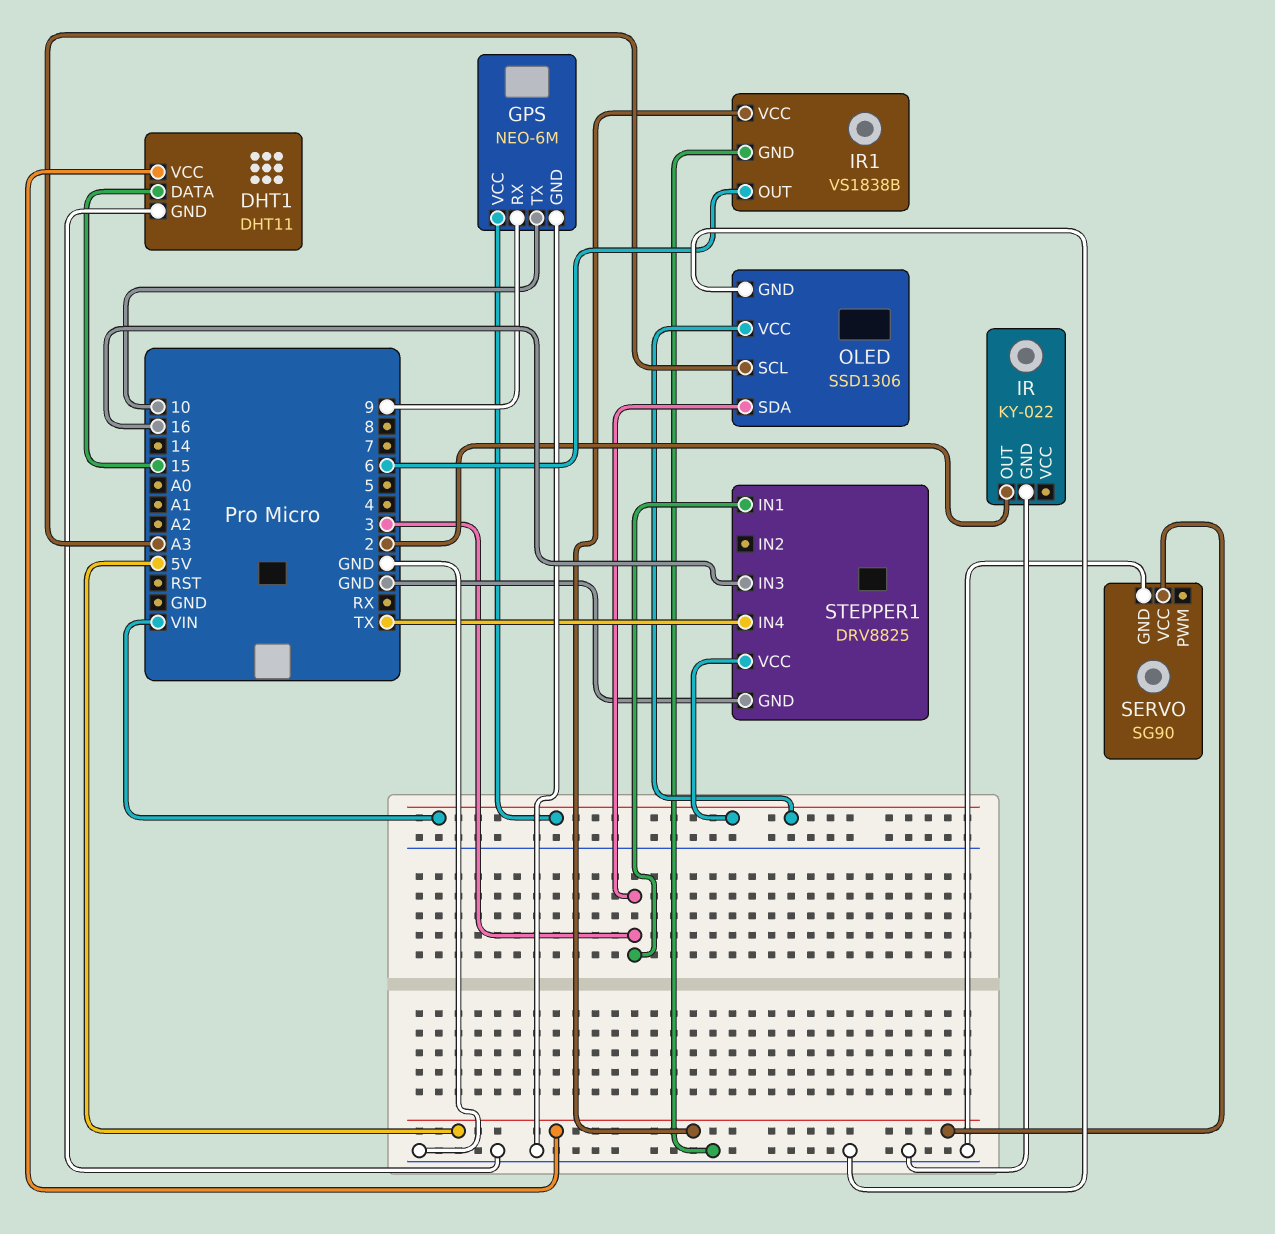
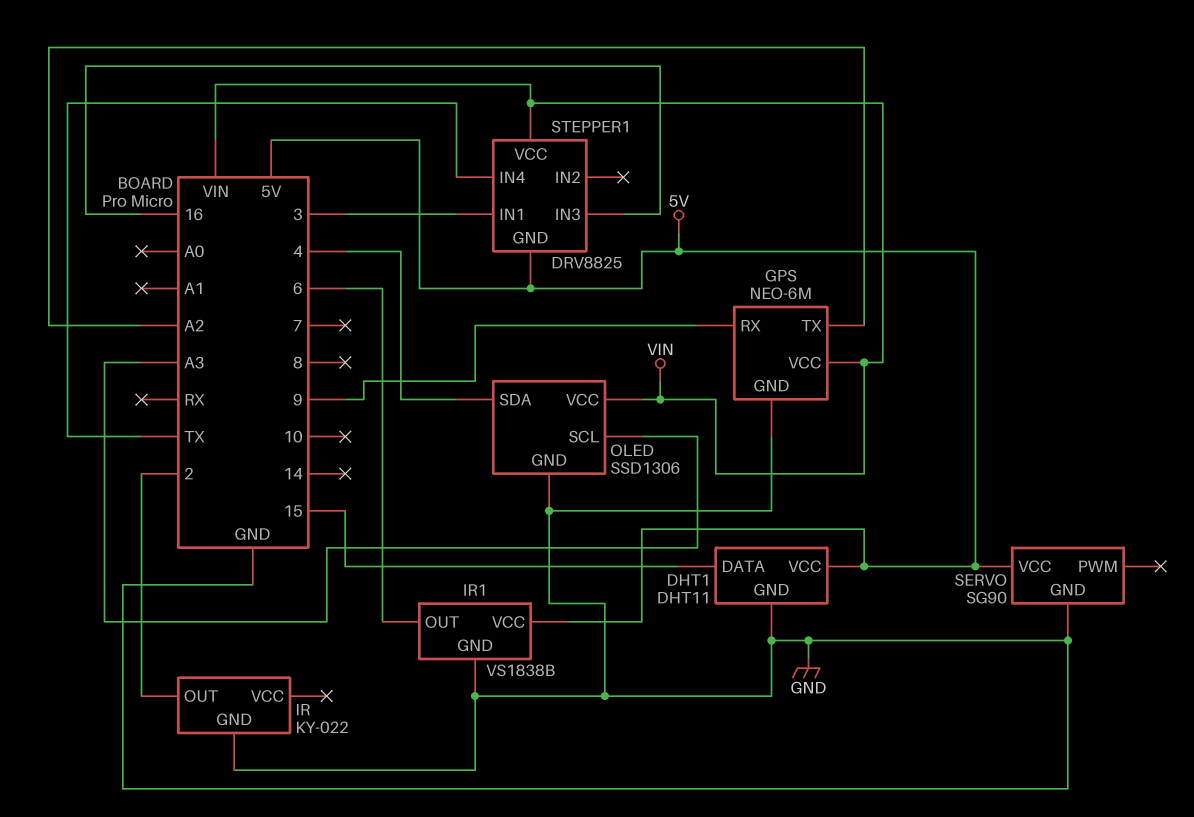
GPS pin TX: 10 -> A2
OLED pin SDA: 3 -> 4
STEPPER1 pin GND: GND -> 5V

